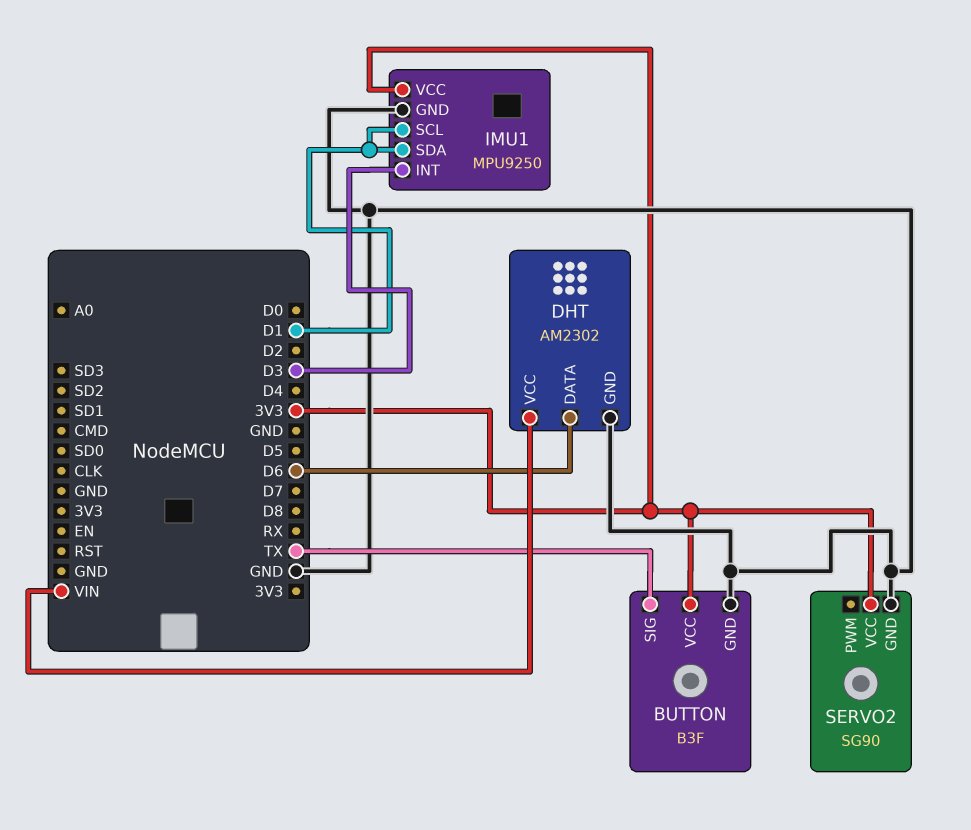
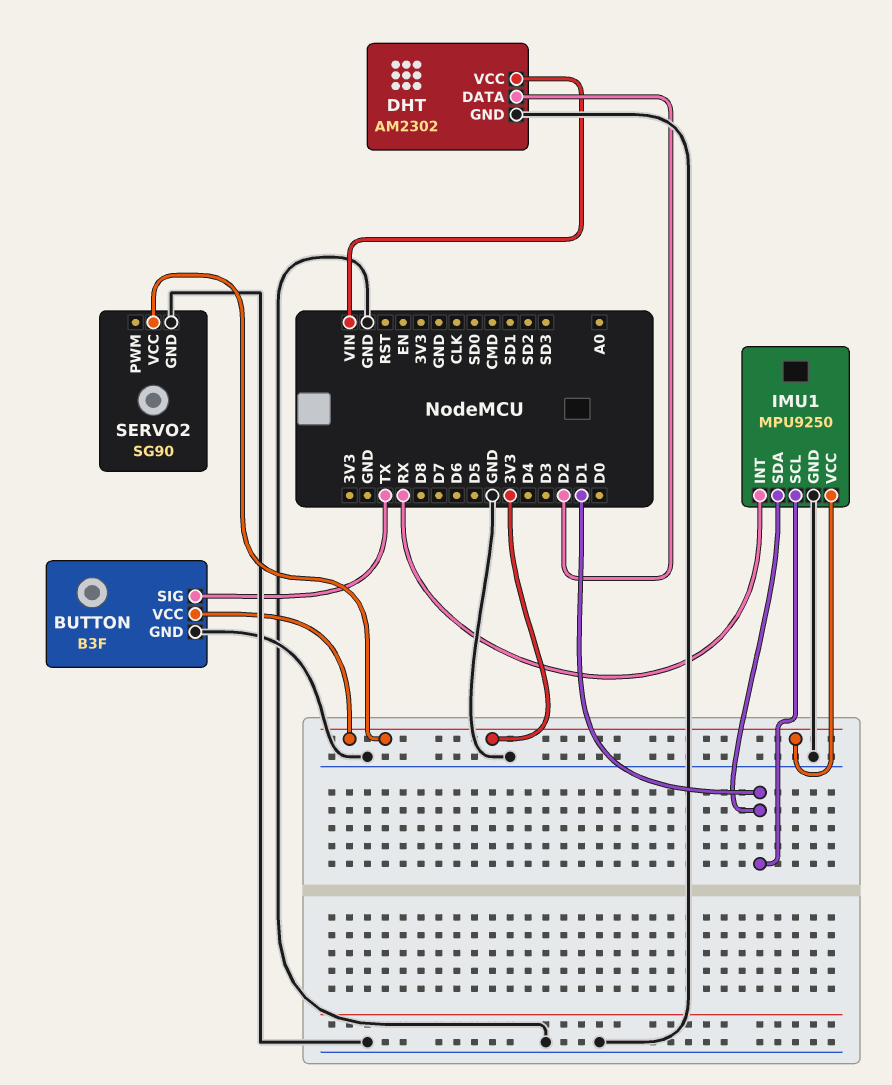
DHT pin DATA: D6 -> D2
IMU1 pin INT: D3 -> RX

